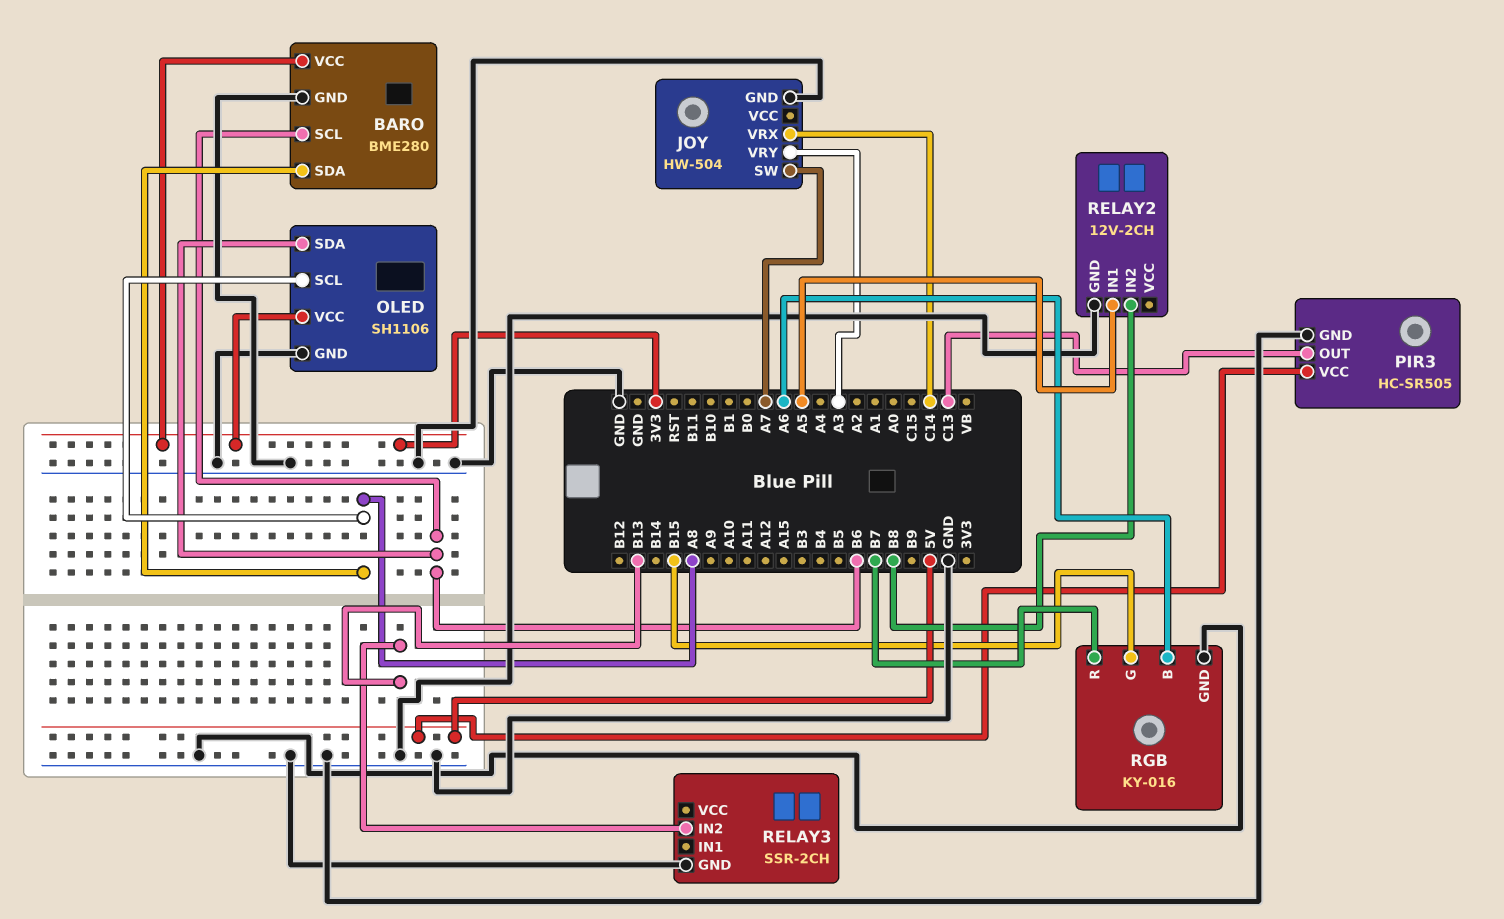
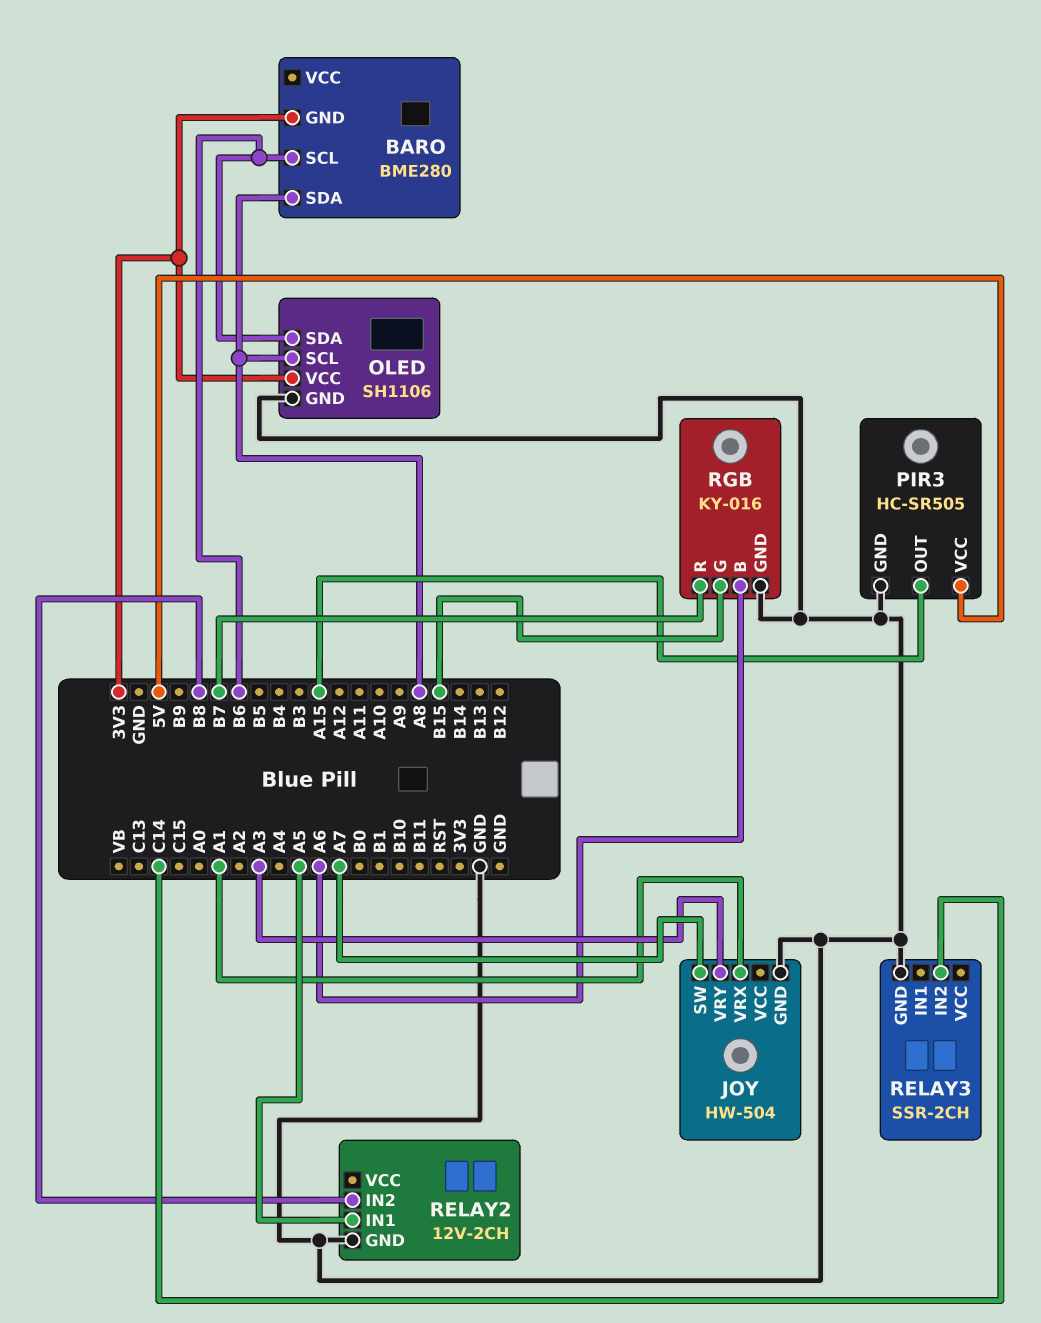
BARO pin GND: GND -> 3V3
BARO pin VCC: 3V3 -> none
JOY pin VRX: C14 -> A1
PIR3 pin OUT: C13 -> A15
RELAY3 pin IN2: B13 -> C14

